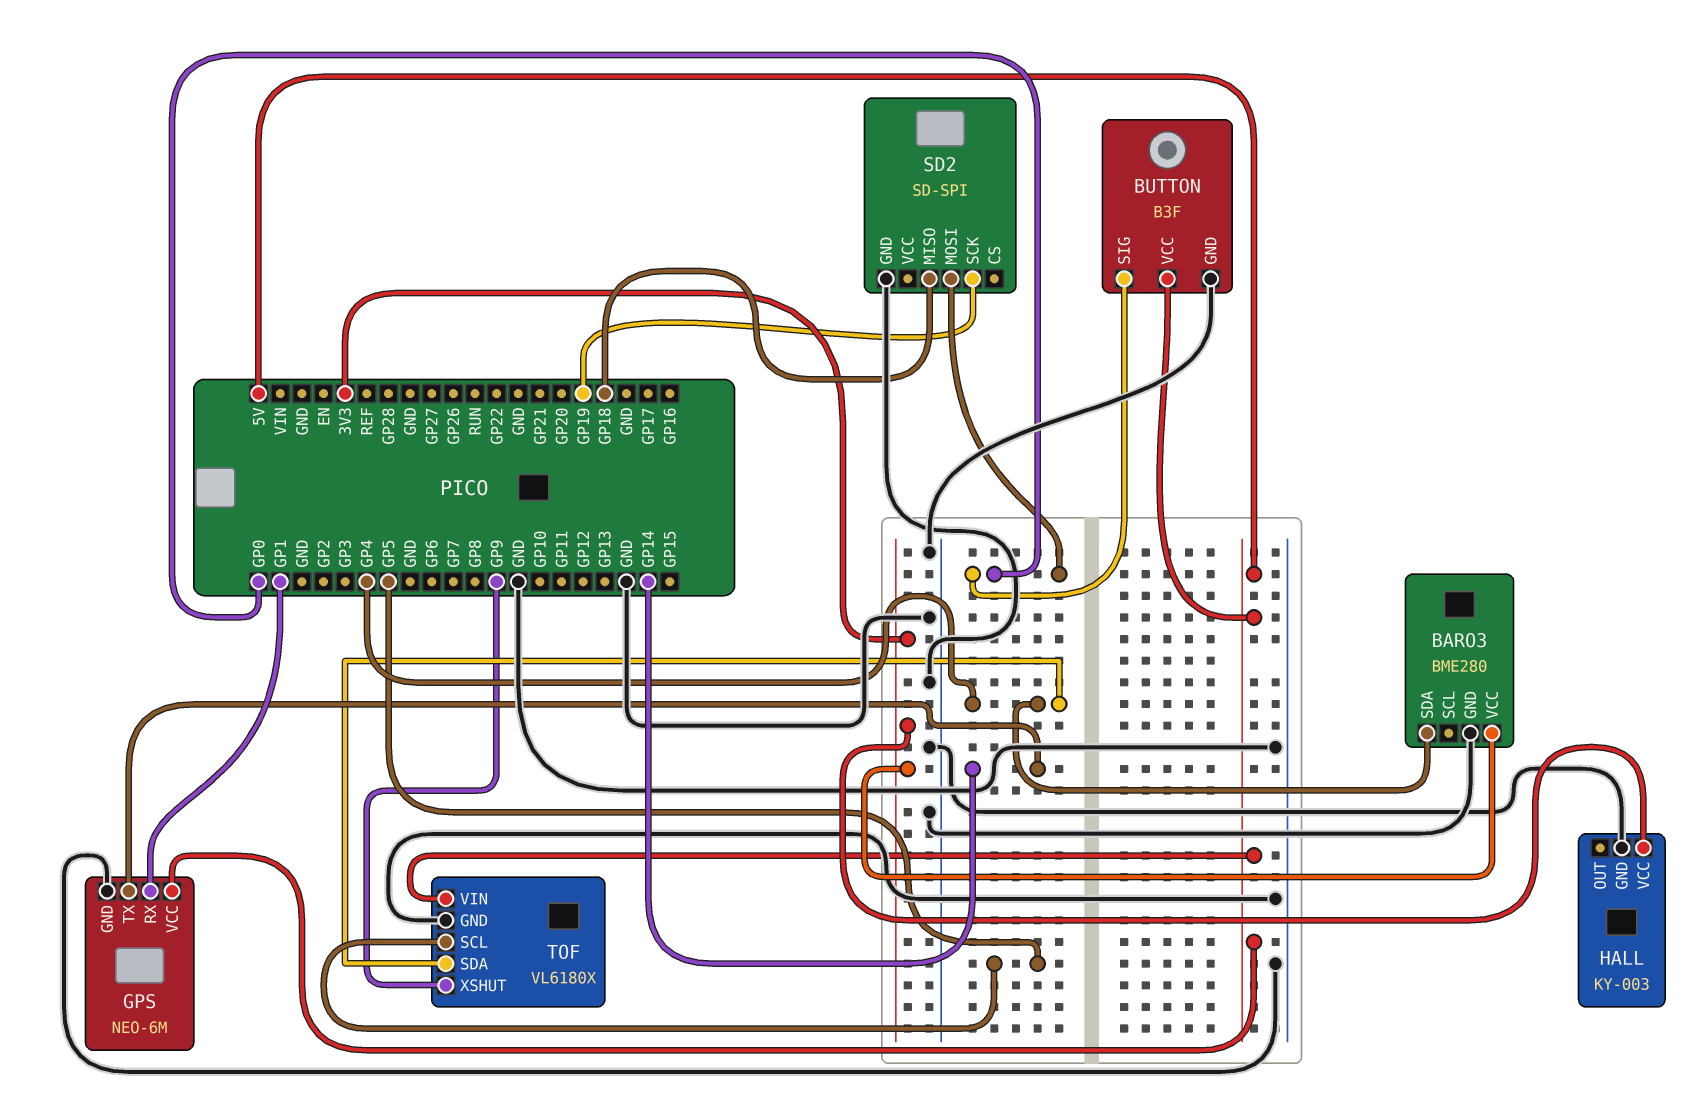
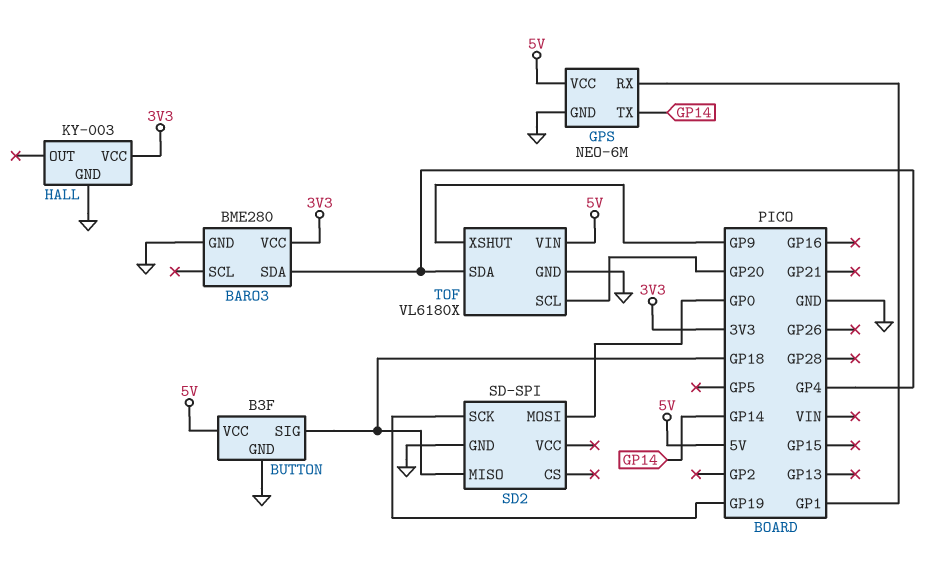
BUTTON pin SIG: GP0 -> GP18
TOF pin SCL: GP5 -> GP20

